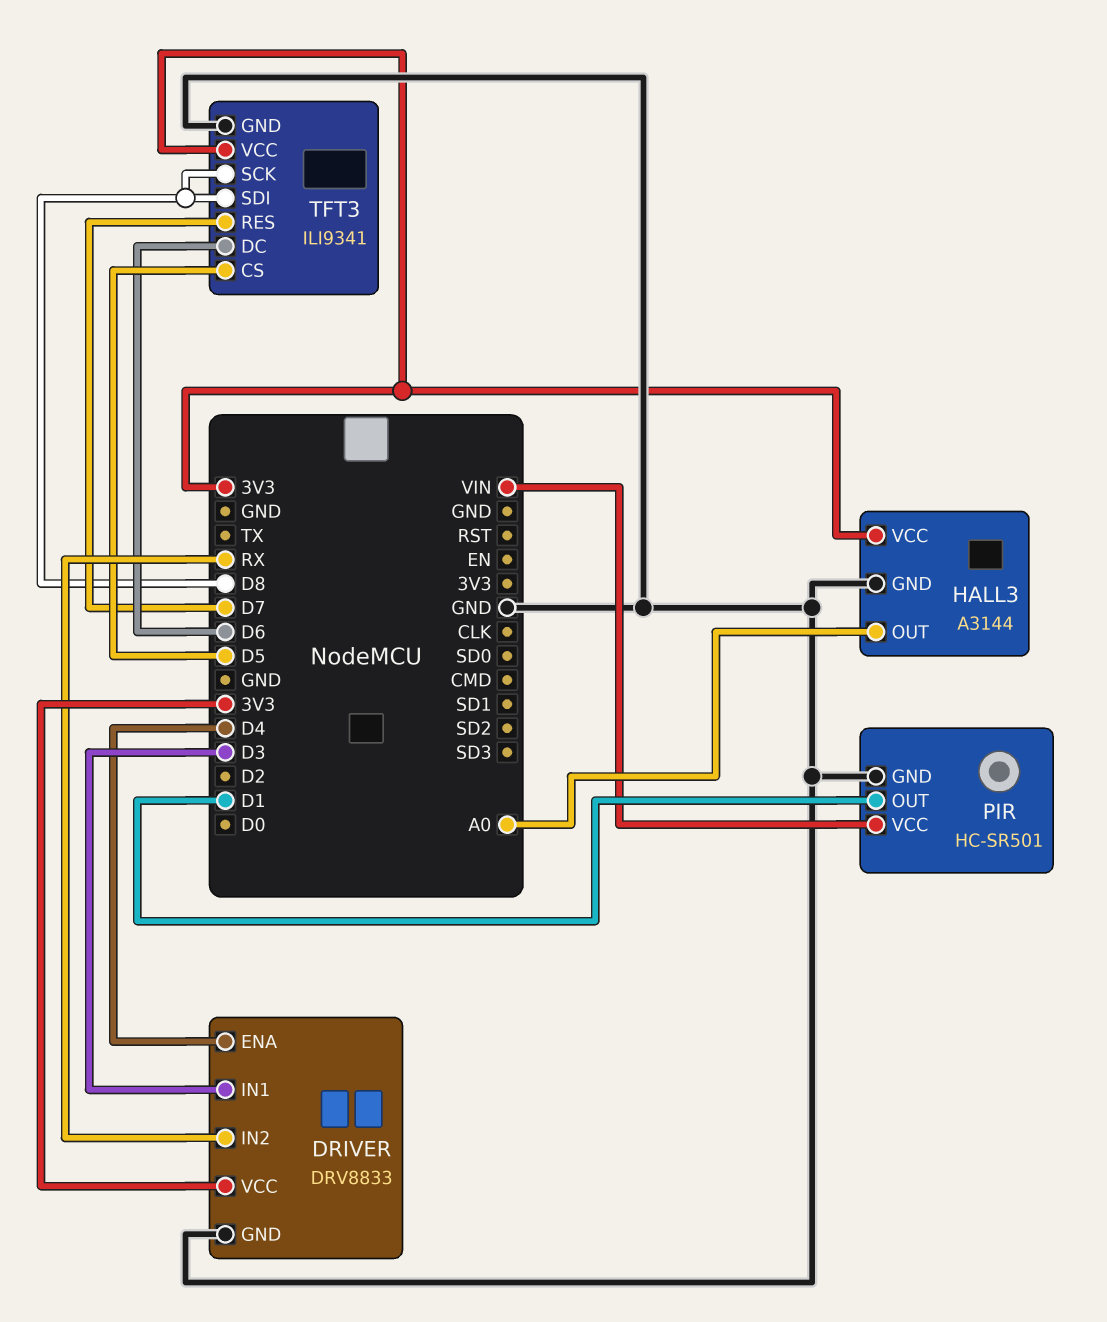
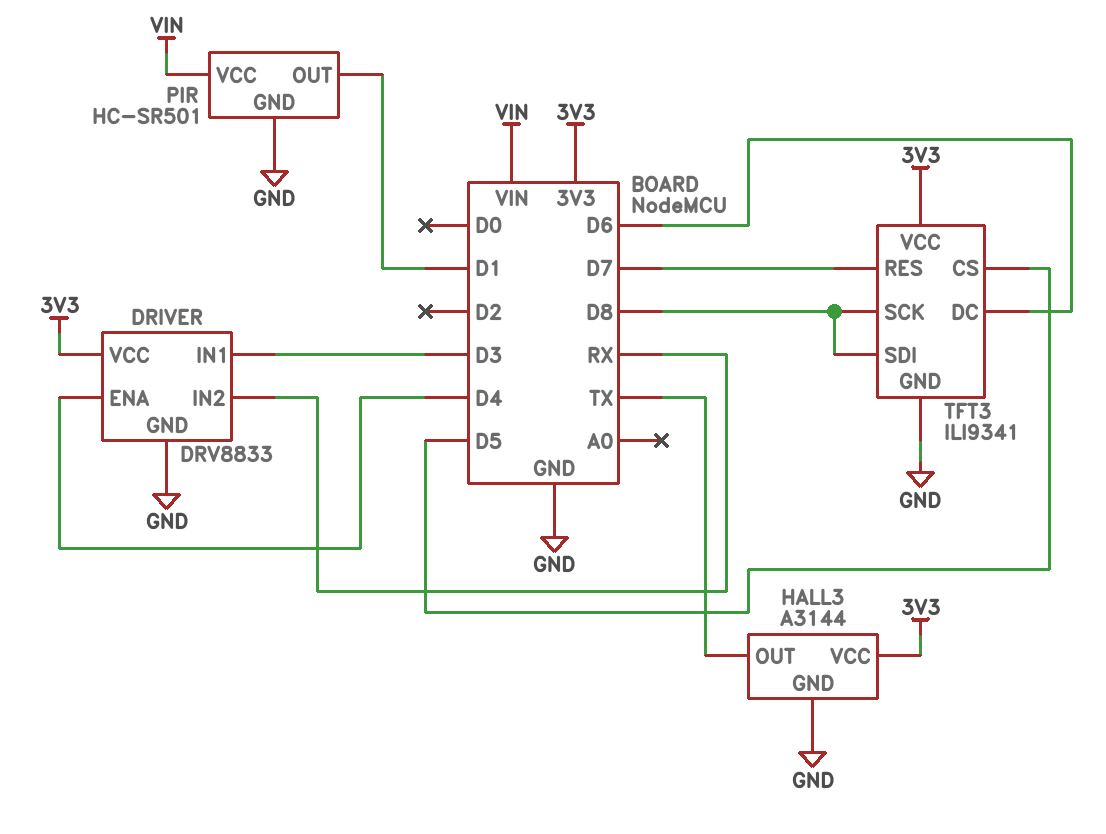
HALL3 pin OUT: A0 -> TX

